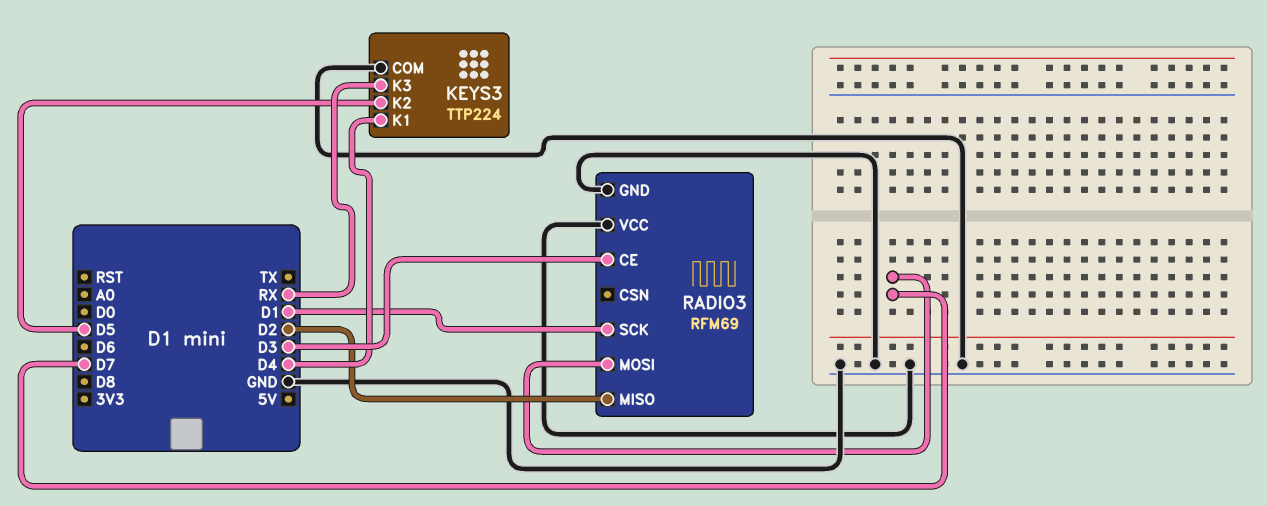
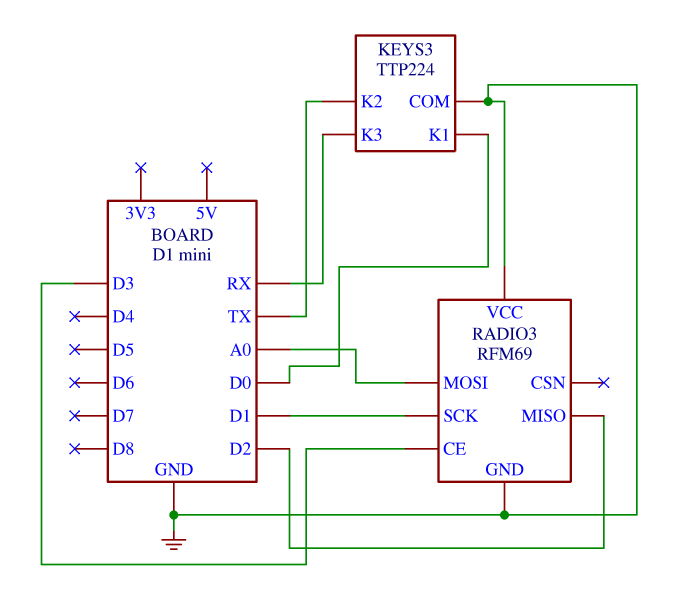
KEYS3 pin K1: D4 -> D0
KEYS3 pin K2: D5 -> TX
RADIO3 pin MOSI: D7 -> A0

